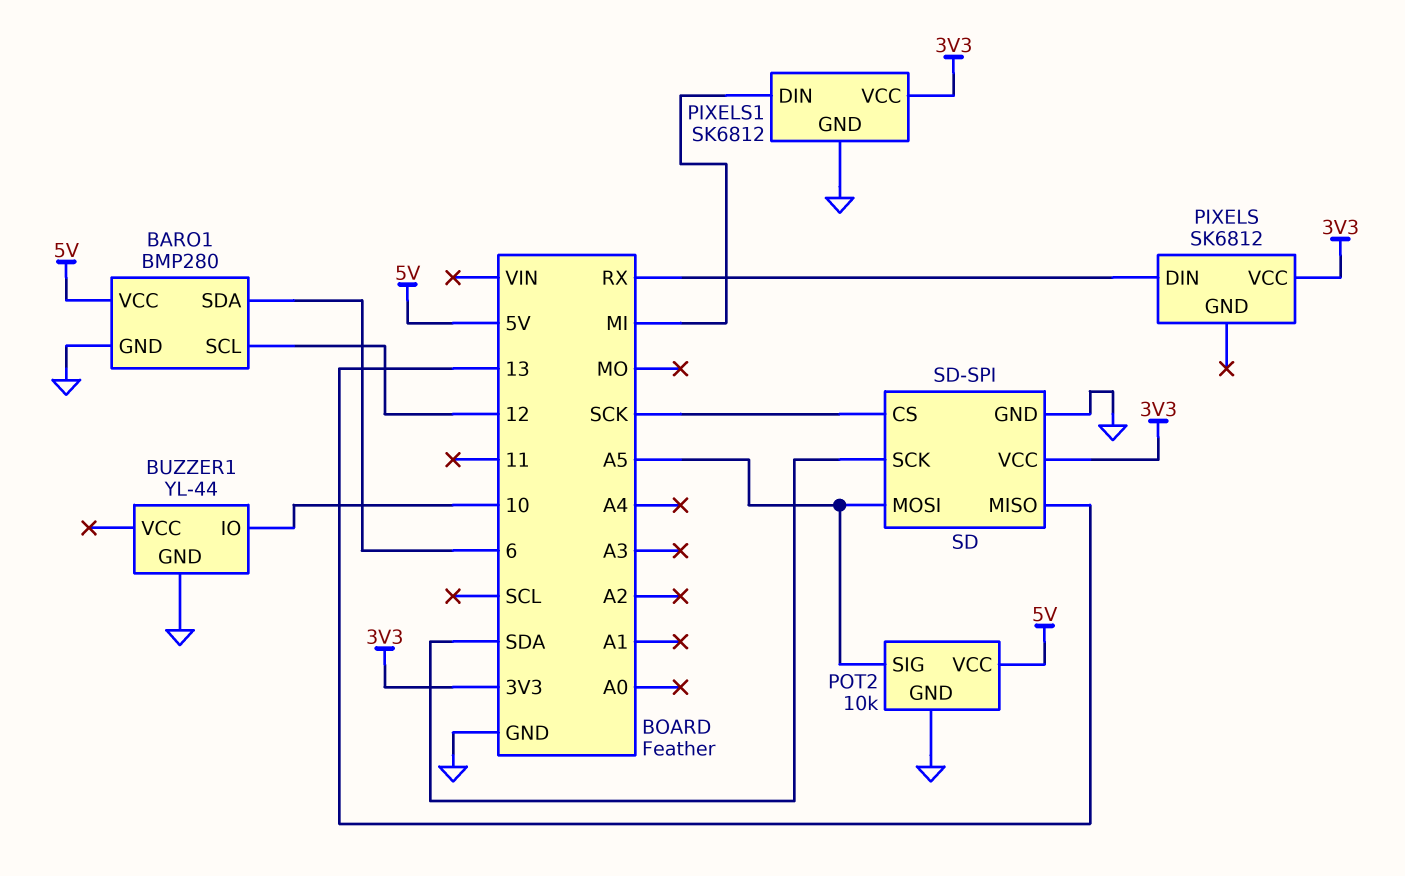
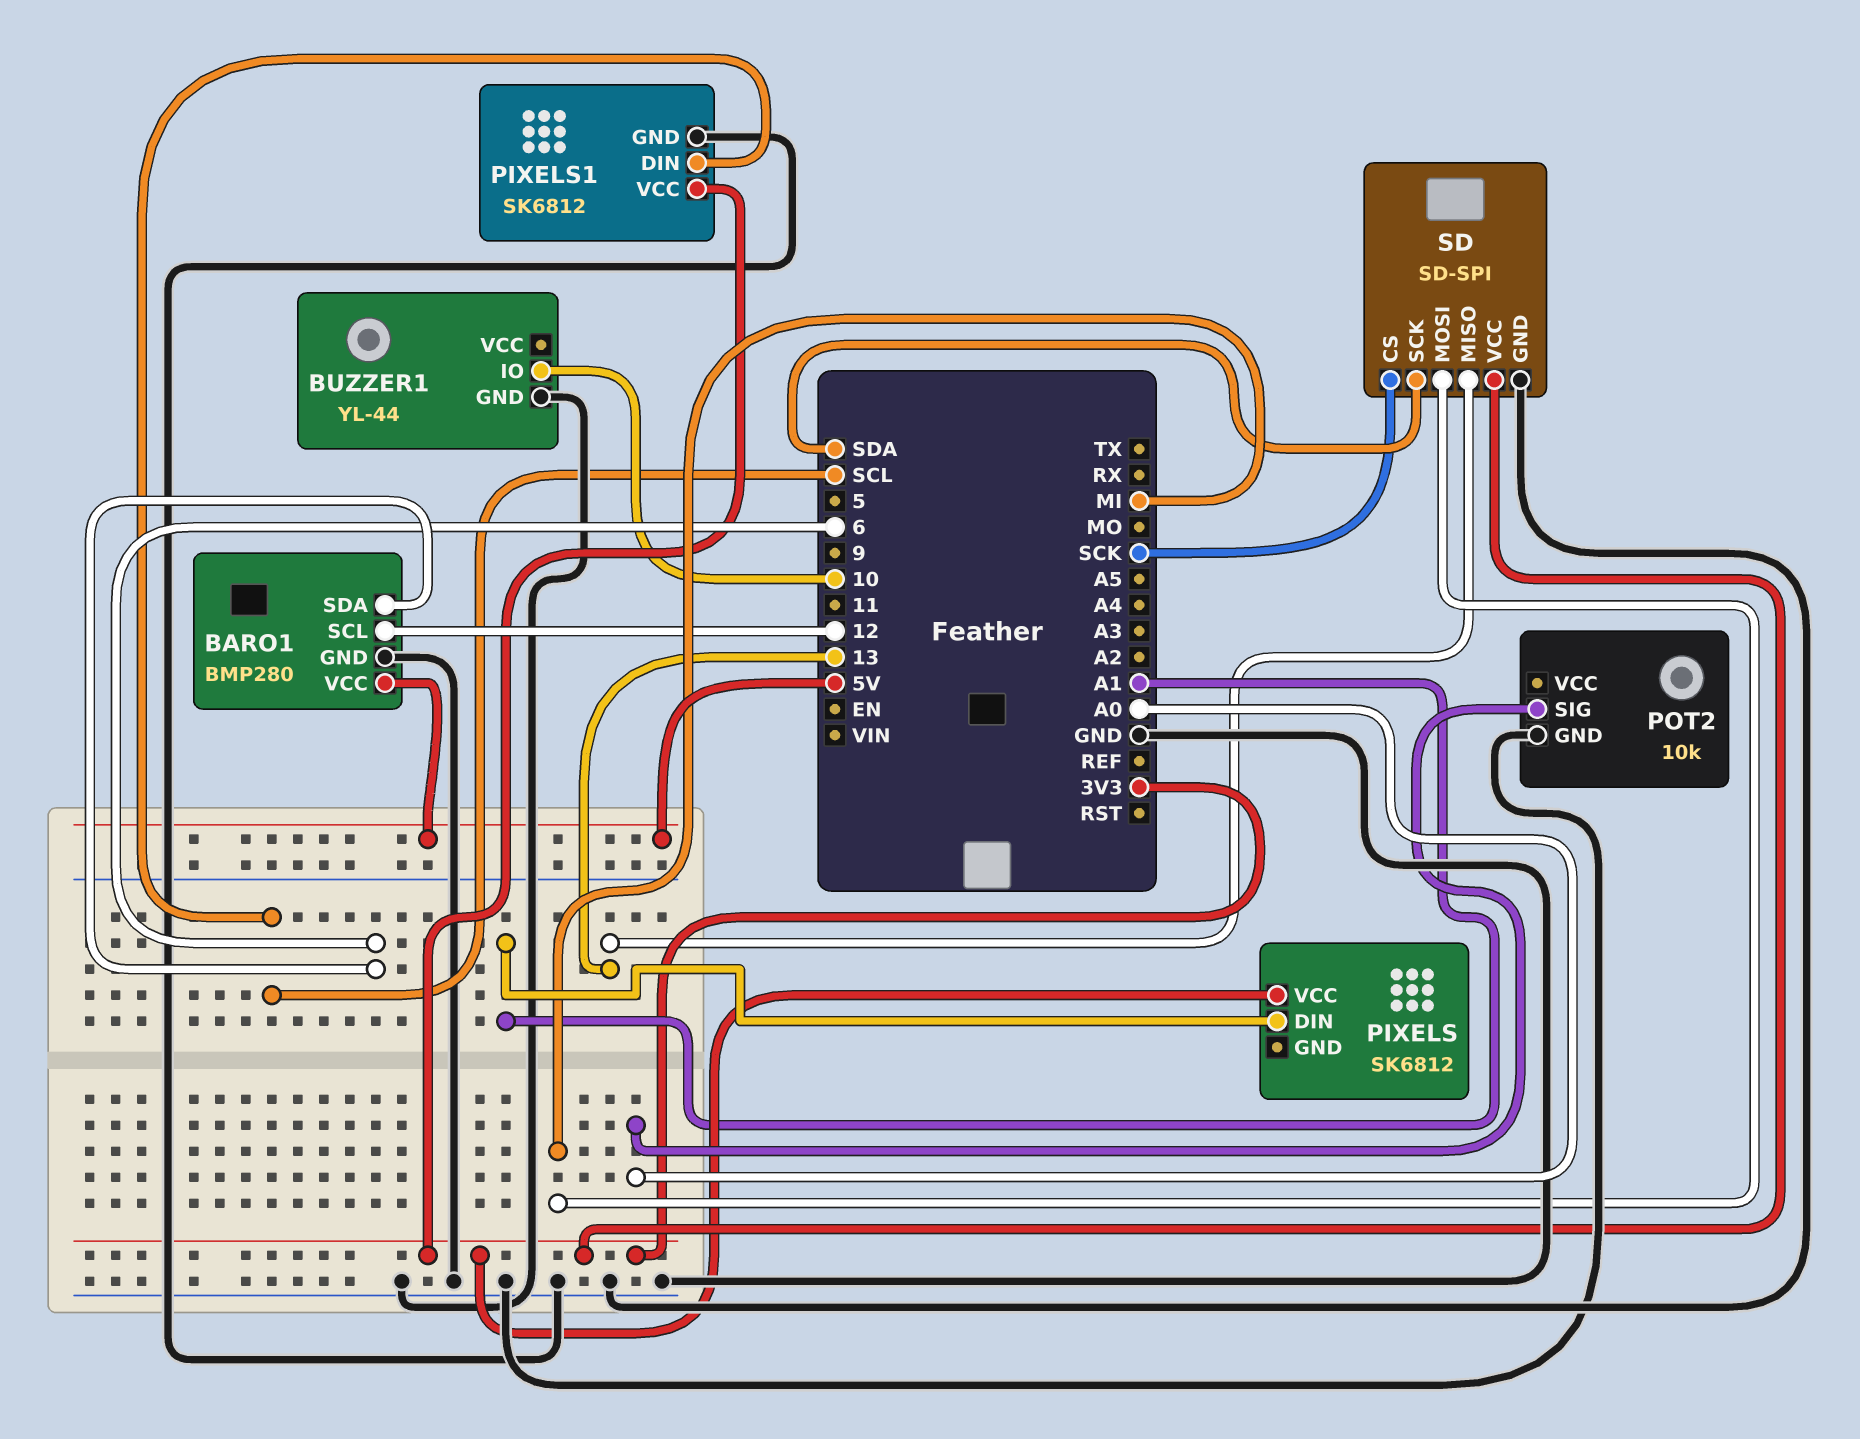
PIXELS pin DIN: RX -> A1
PIXELS1 pin DIN: MI -> SCL
POT2 pin SIG: A5 -> A0
POT2 pin VCC: 5V -> none
SD pin MOSI: A5 -> MI

